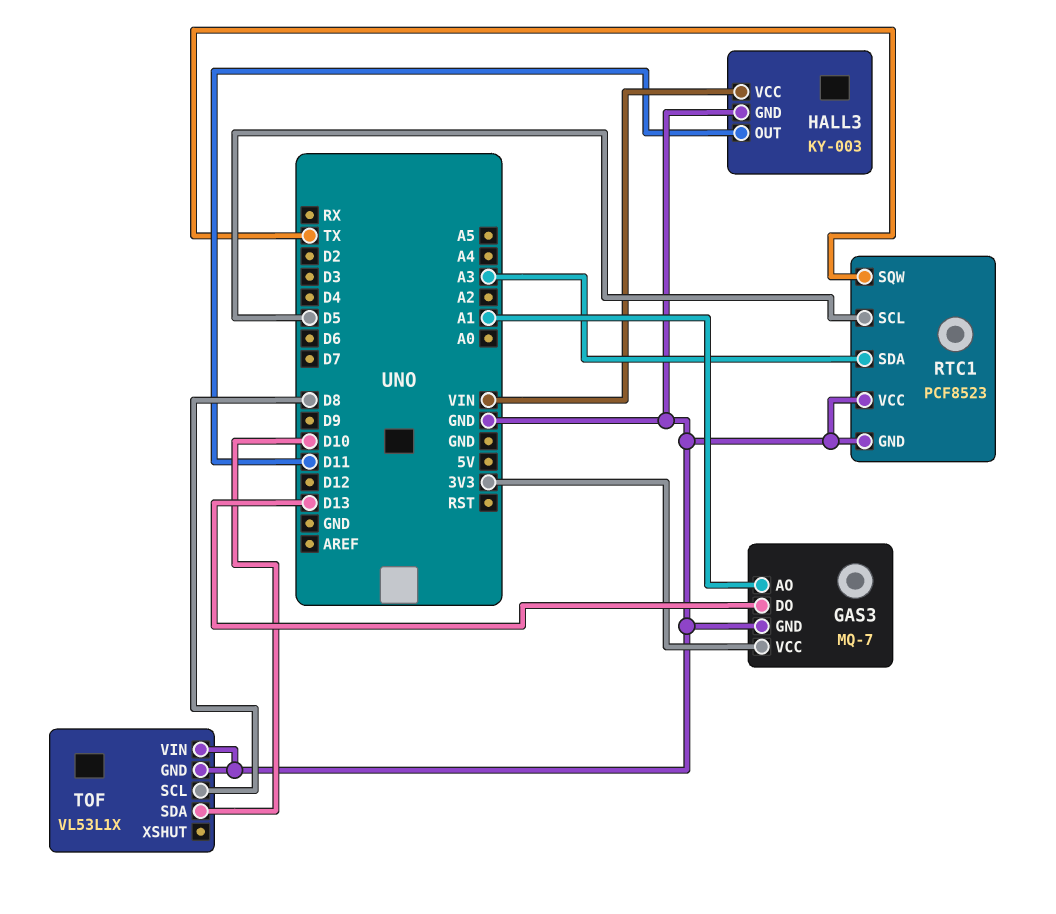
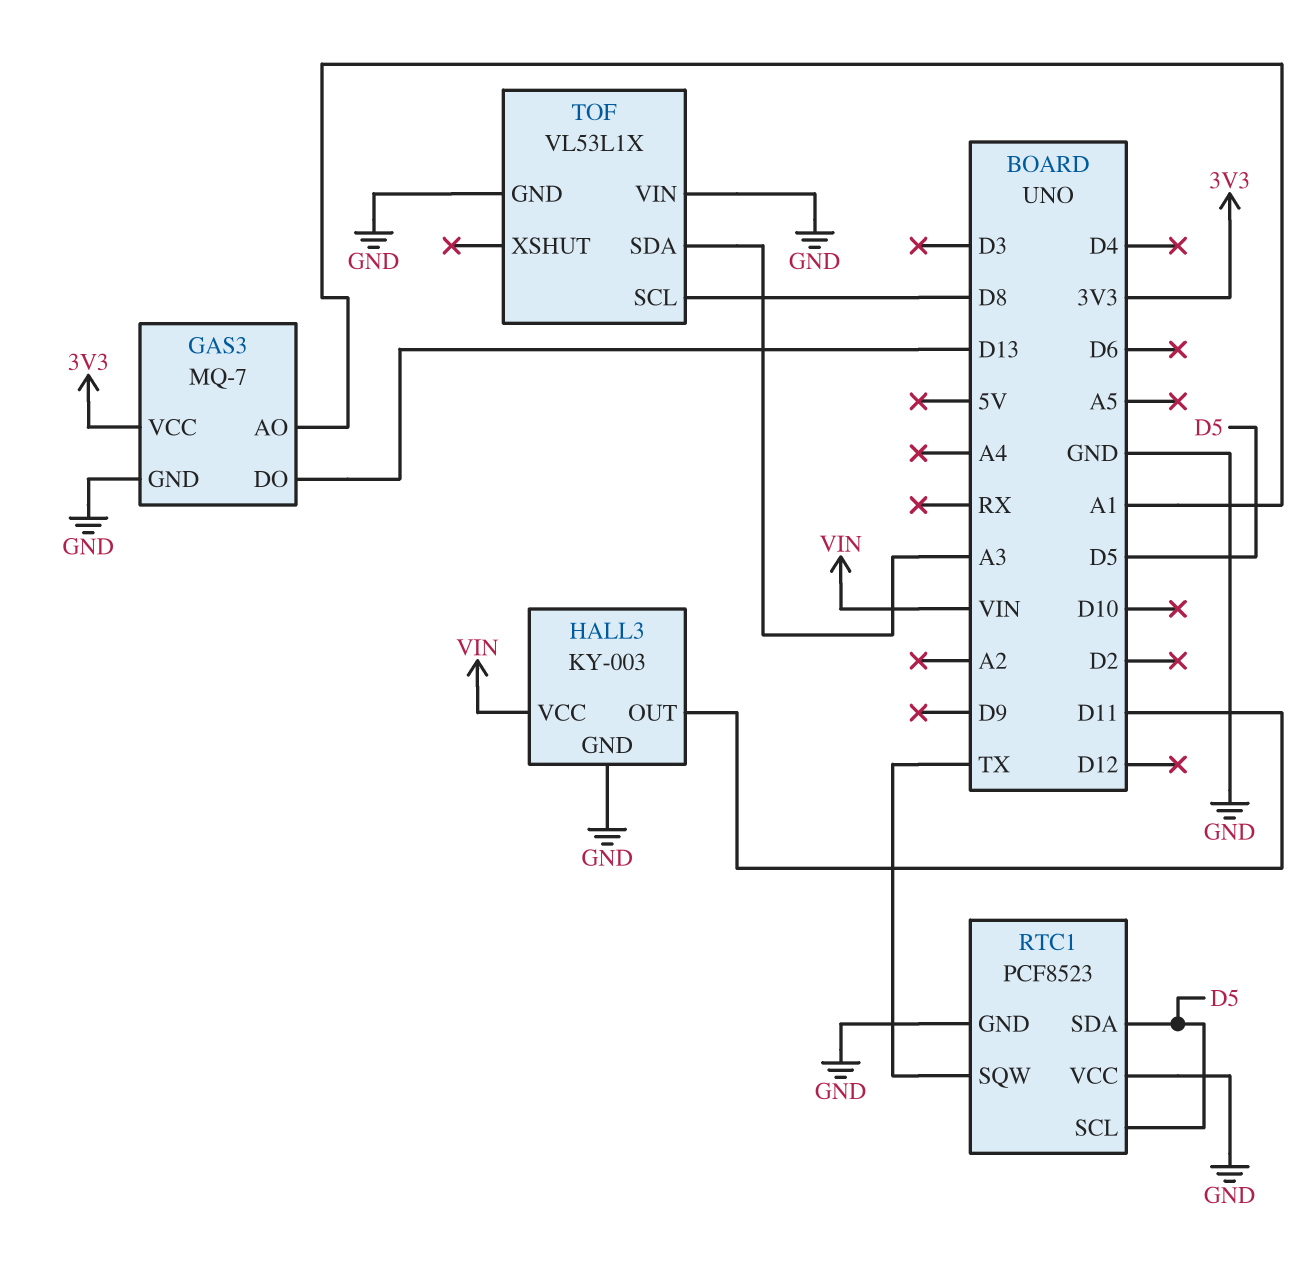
RTC1 pin SDA: A3 -> D5
TOF pin SDA: D10 -> A3

